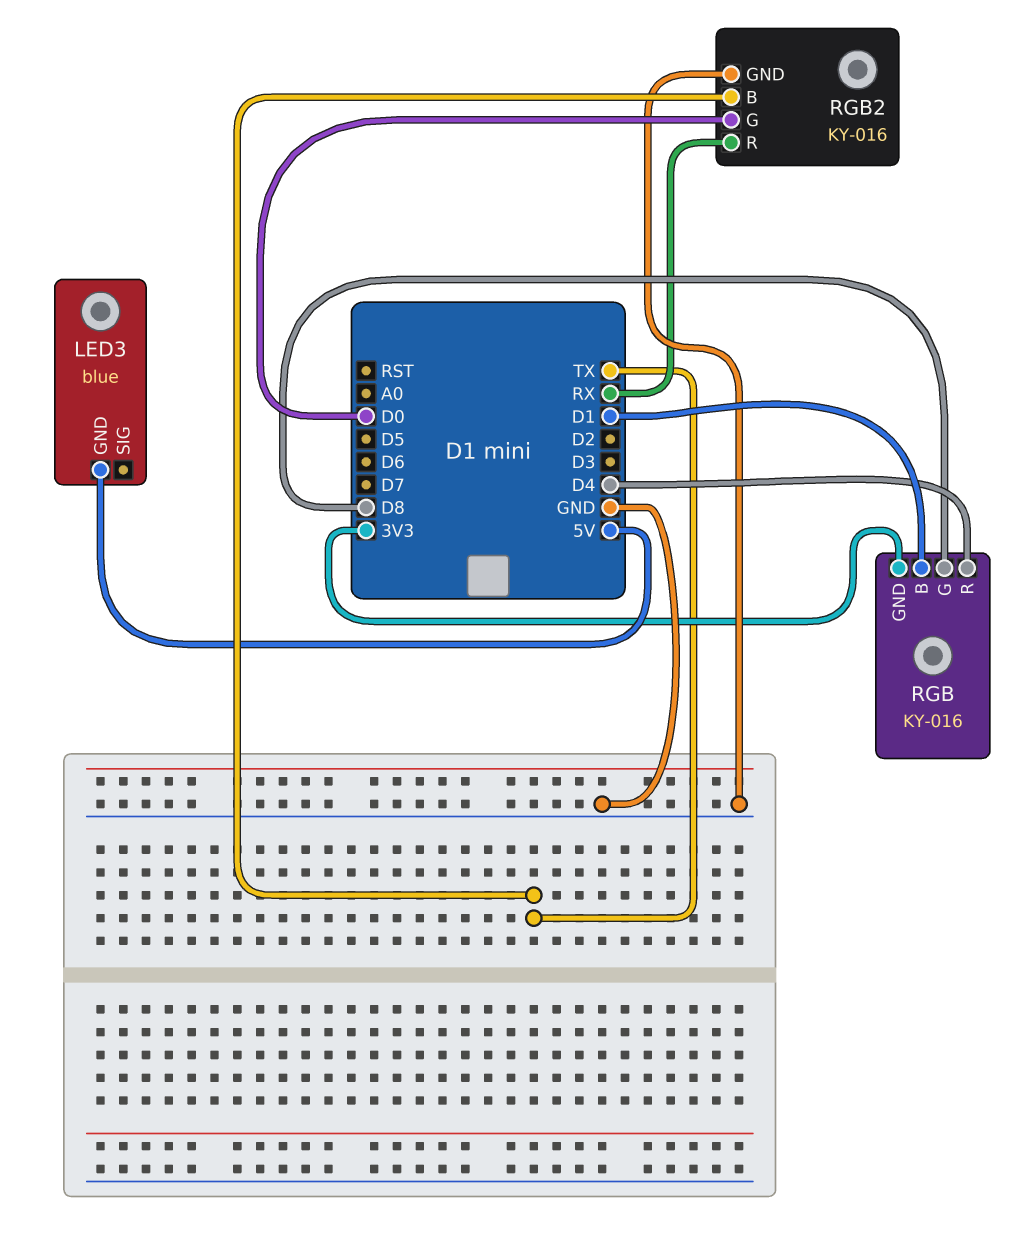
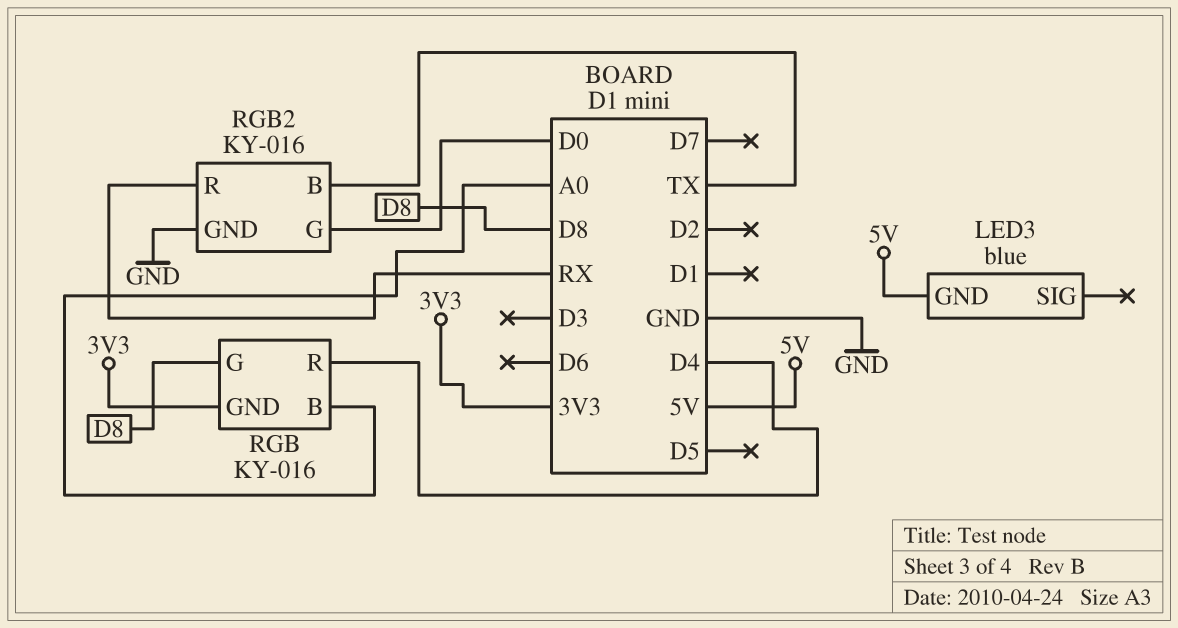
RGB pin B: D1 -> A0

